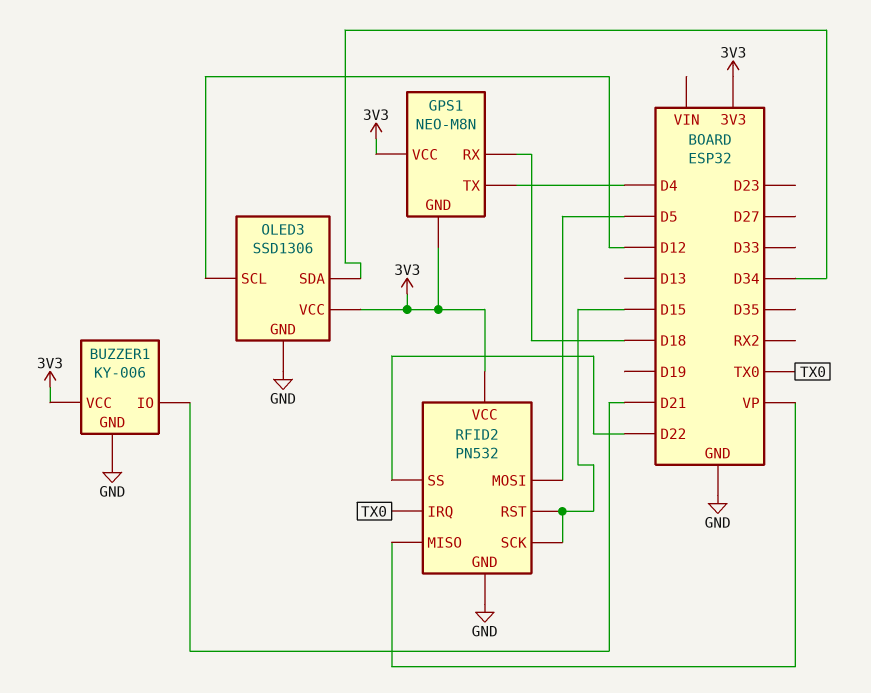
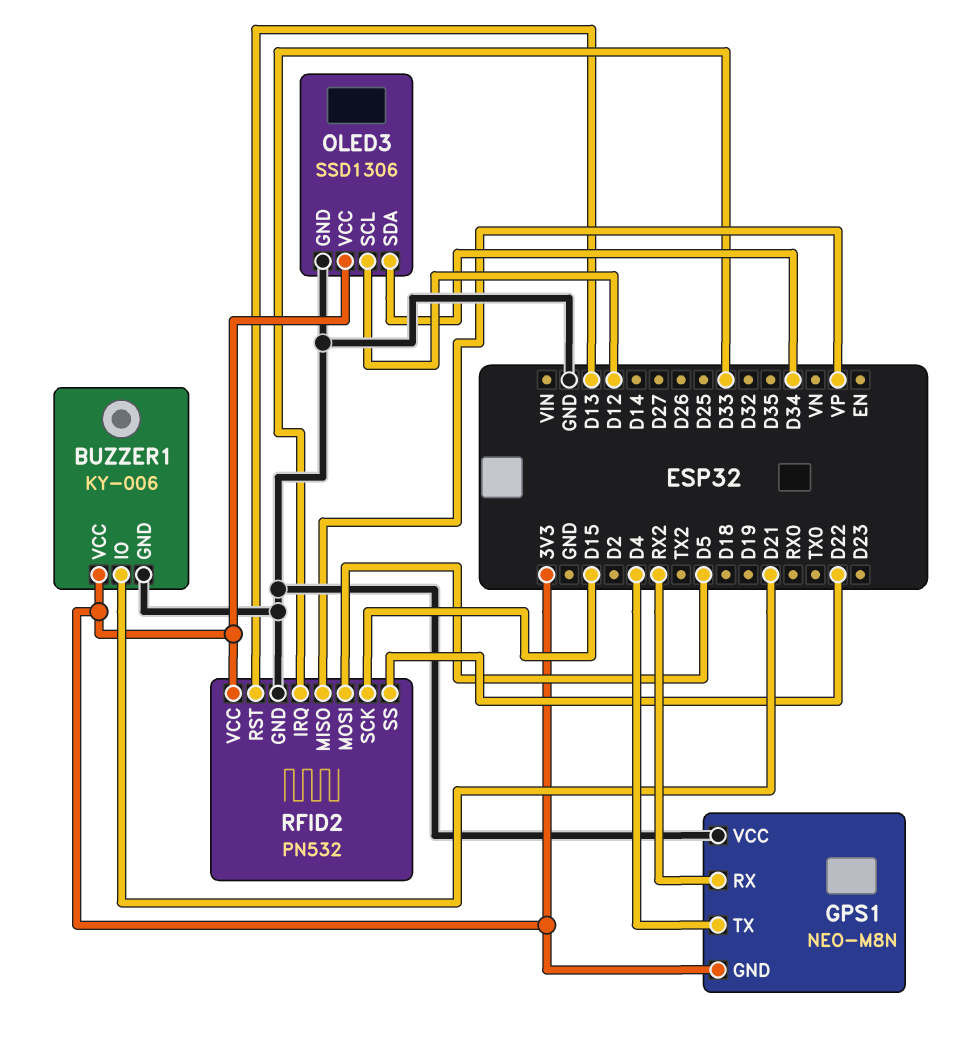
GPS1 pin RX: D18 -> RX2
GPS1 pin VCC: 3V3 -> GND
RFID2 pin IRQ: TX0 -> D33
RFID2 pin RST: D15 -> D13

